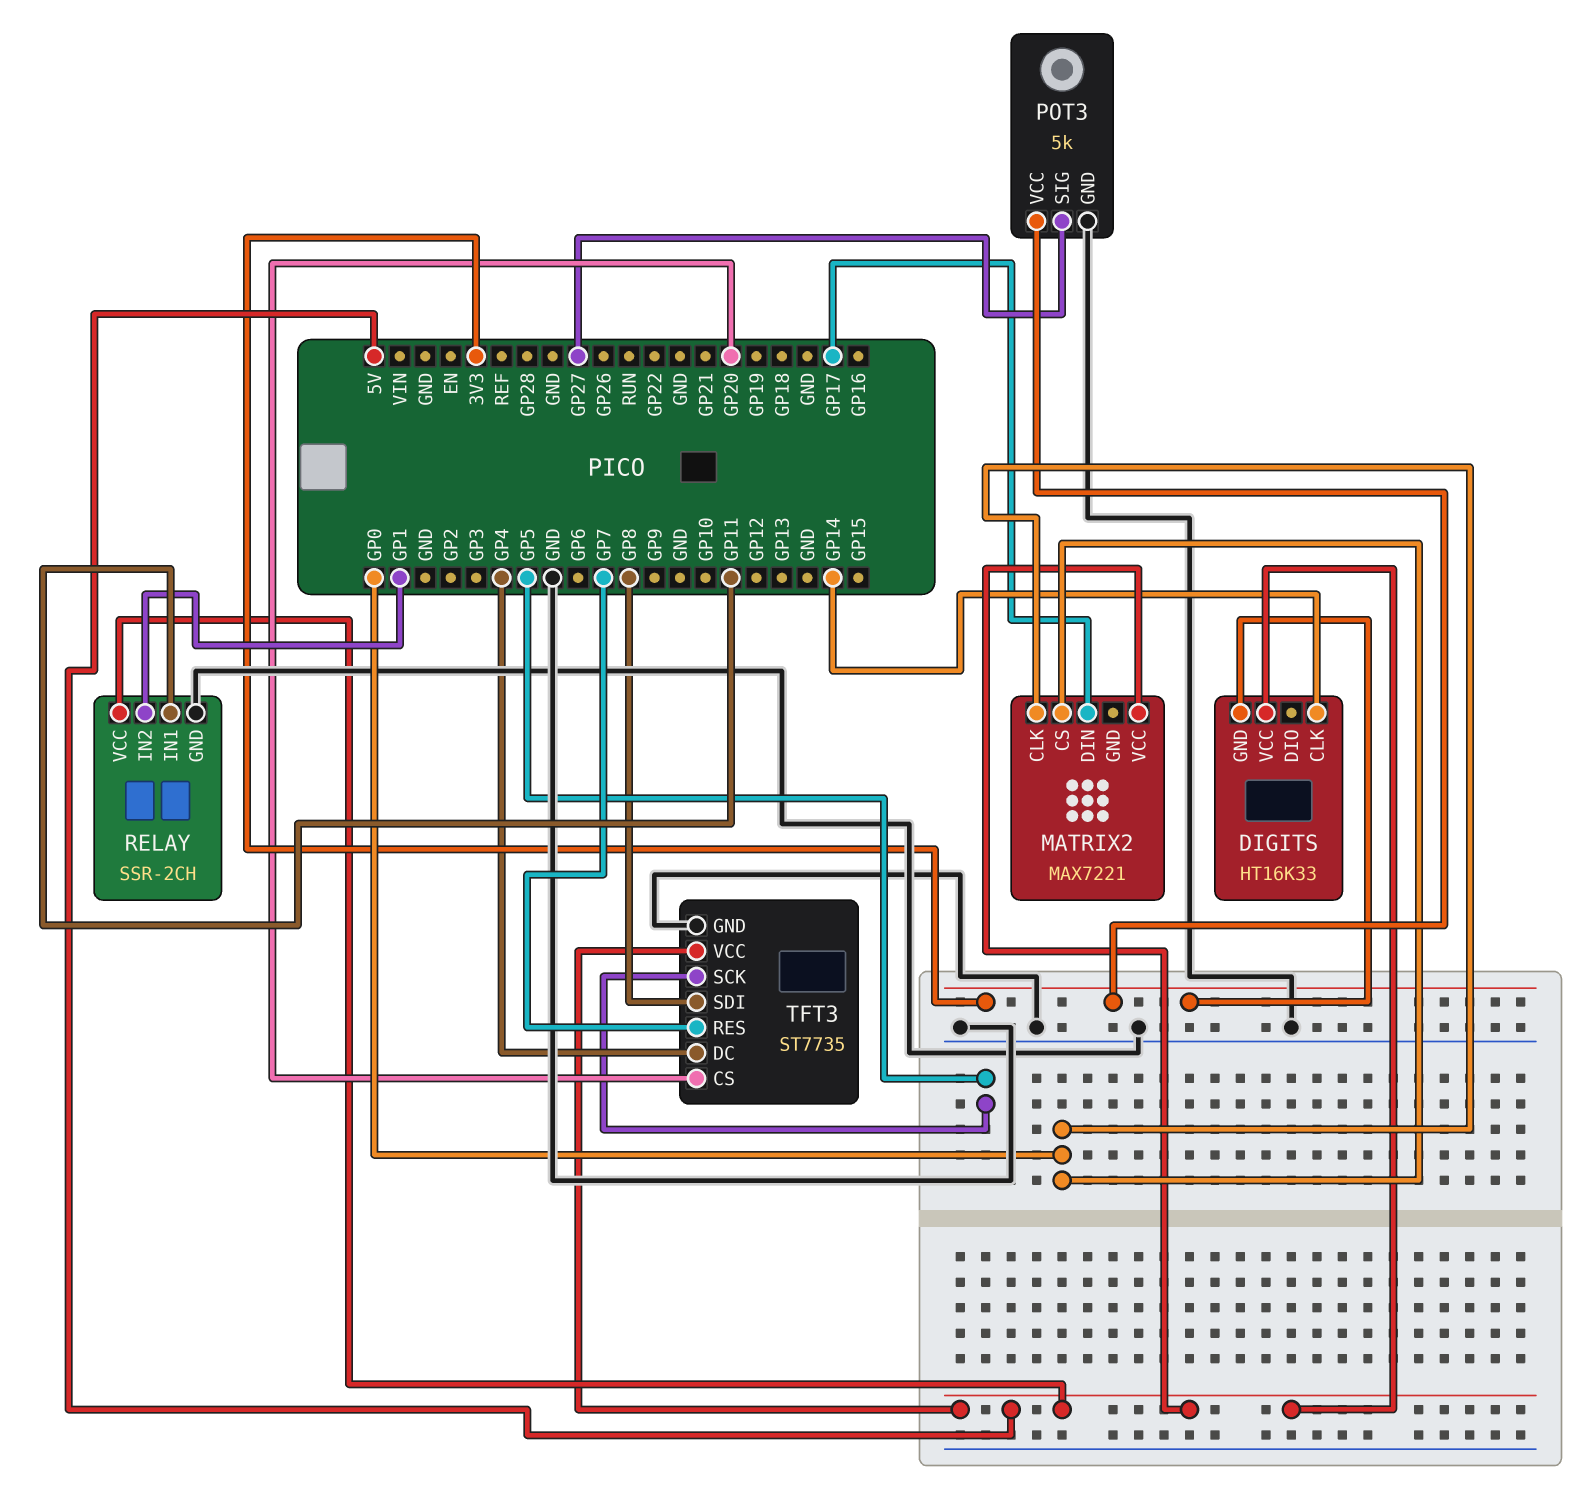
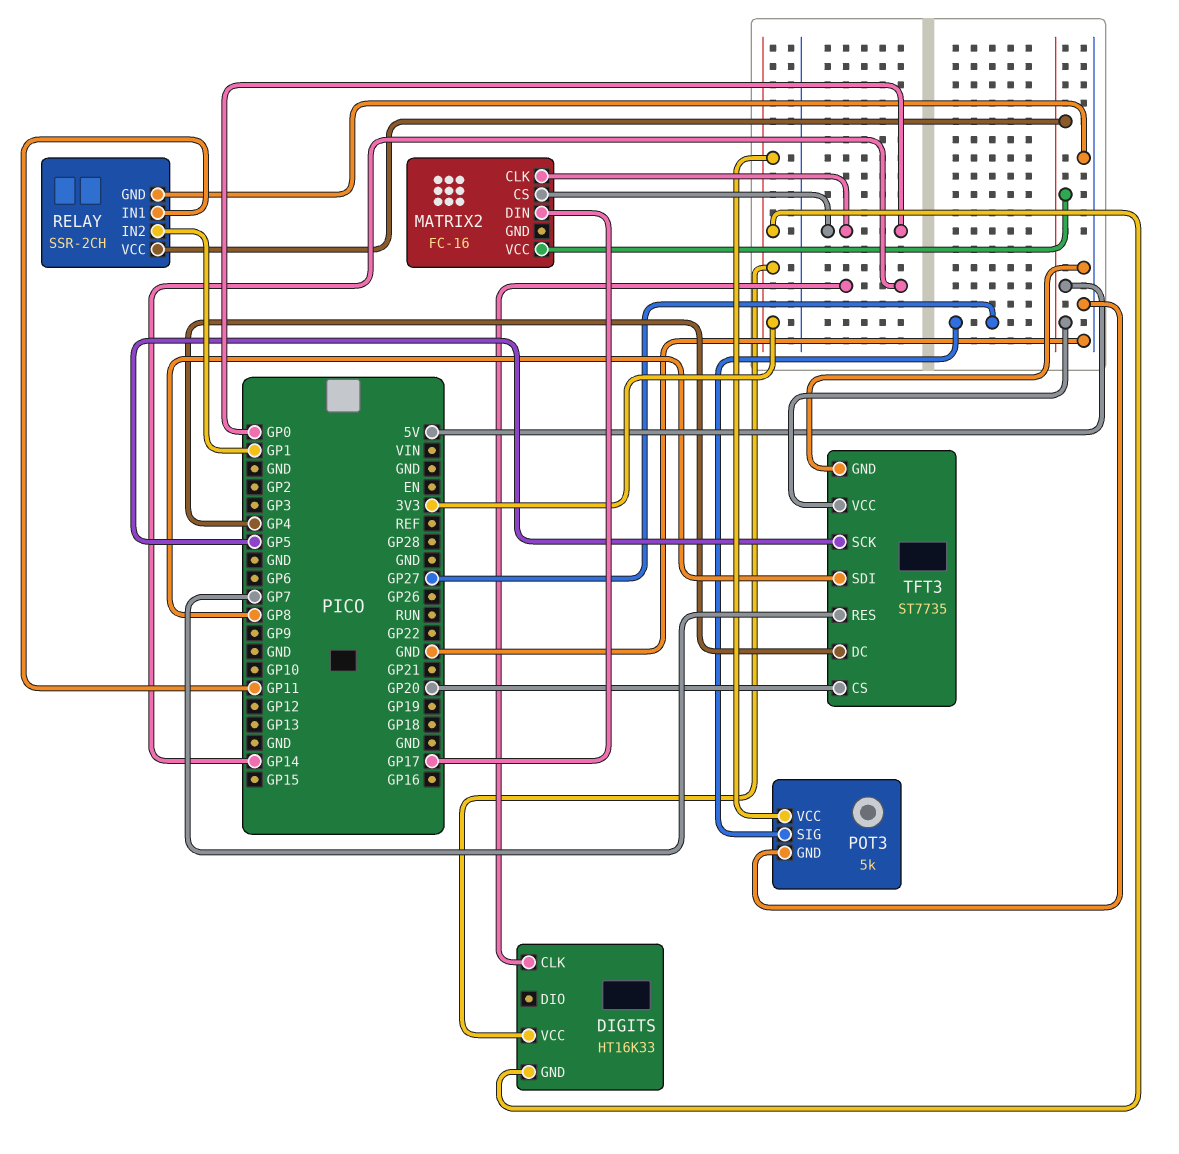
DIGITS pin VCC: 5V -> 3V3
MATRIX2: MAX7221 -> FC-16

